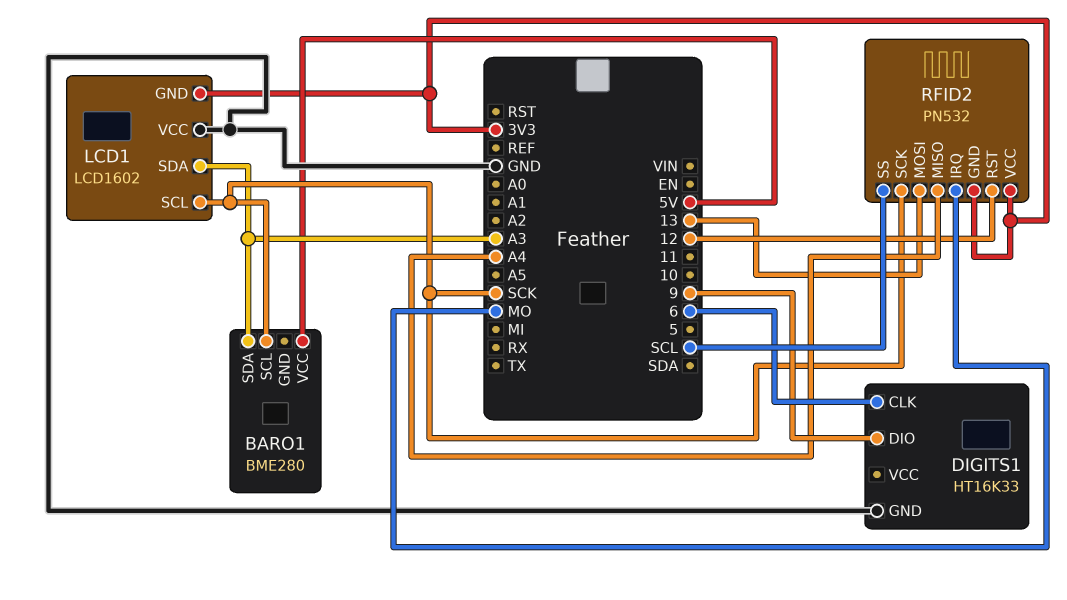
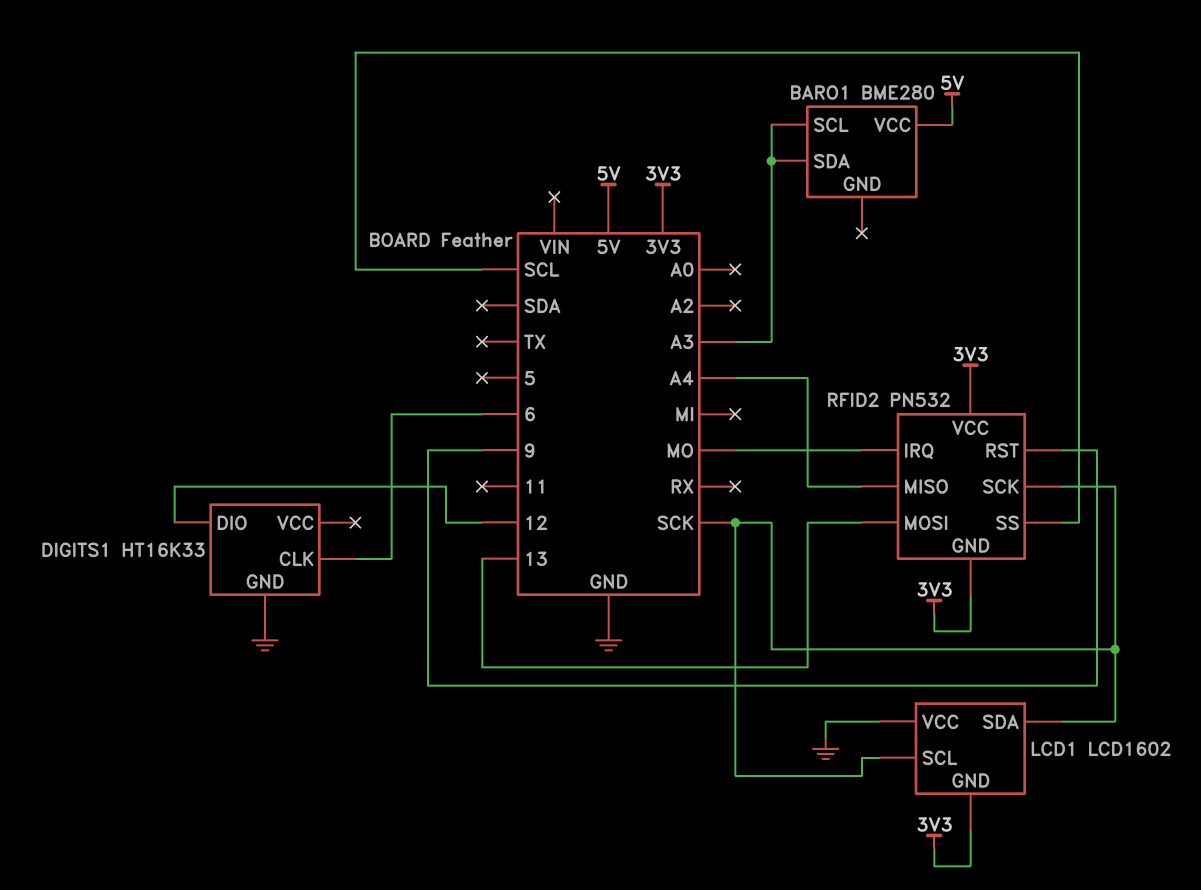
BARO1 pin SCL: SCK -> A3
DIGITS1 pin DIO: 9 -> 12
LCD1 pin SDA: A3 -> SCK
RFID2 pin RST: 12 -> 9

